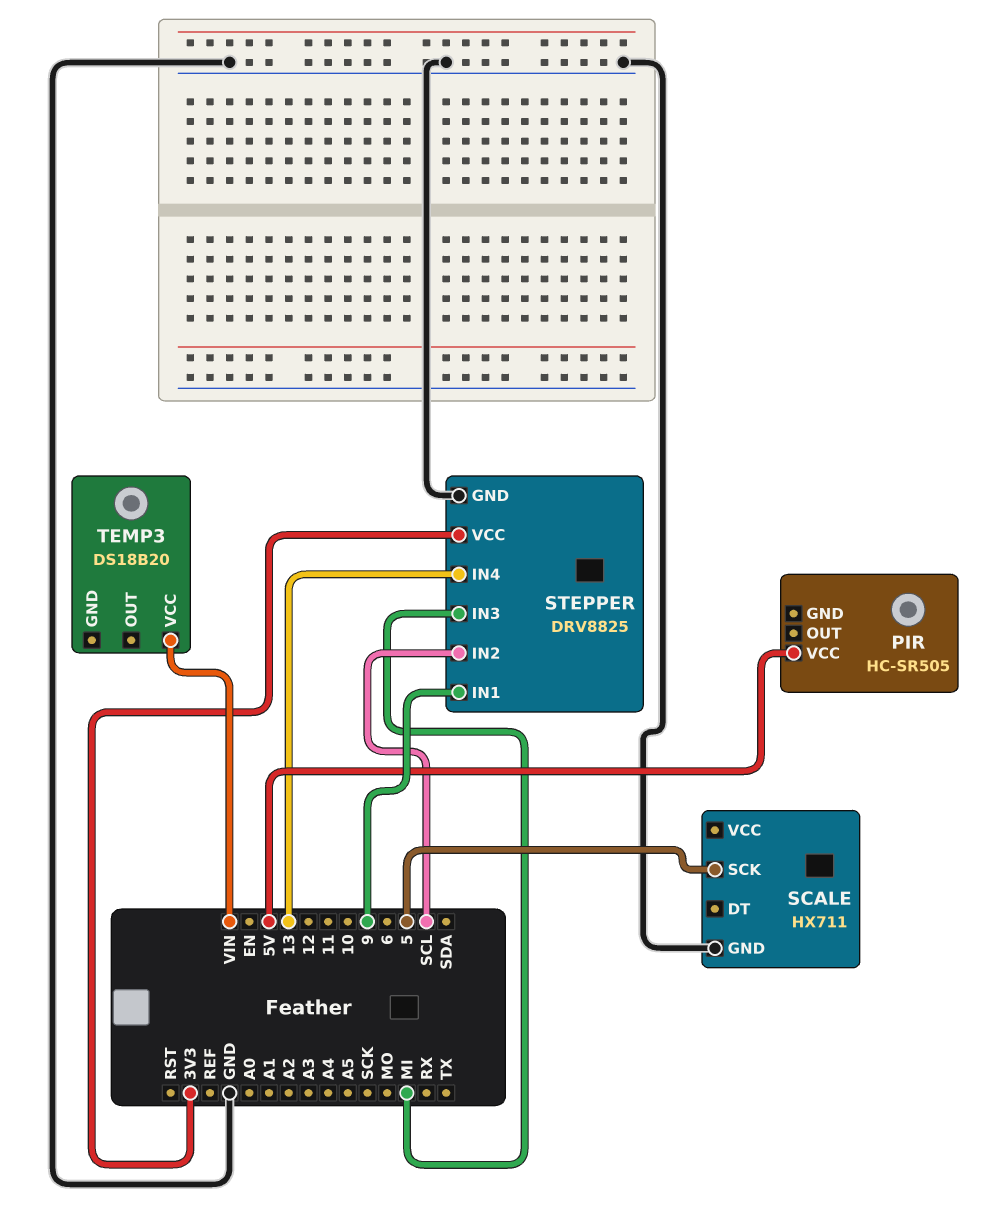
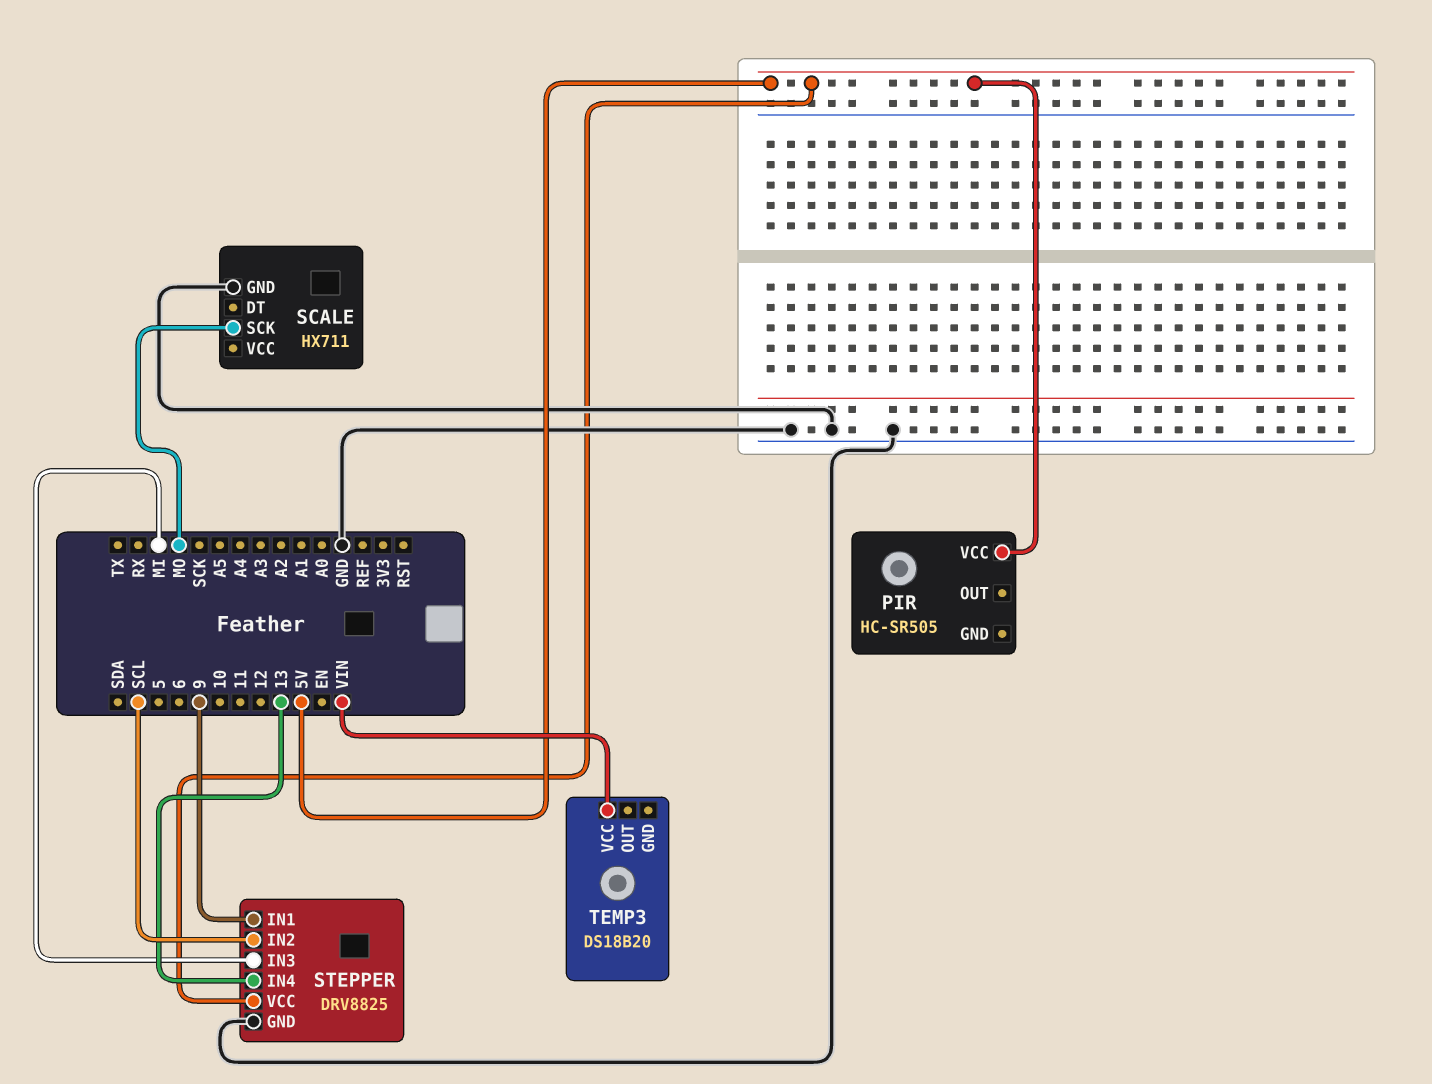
SCALE pin SCK: 5 -> MO
STEPPER pin VCC: 3V3 -> 5V

